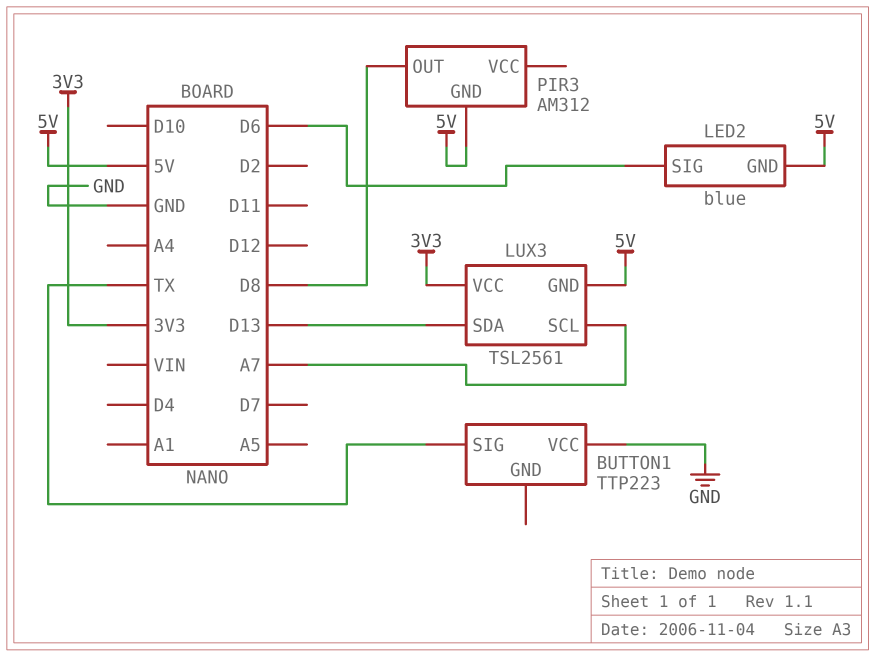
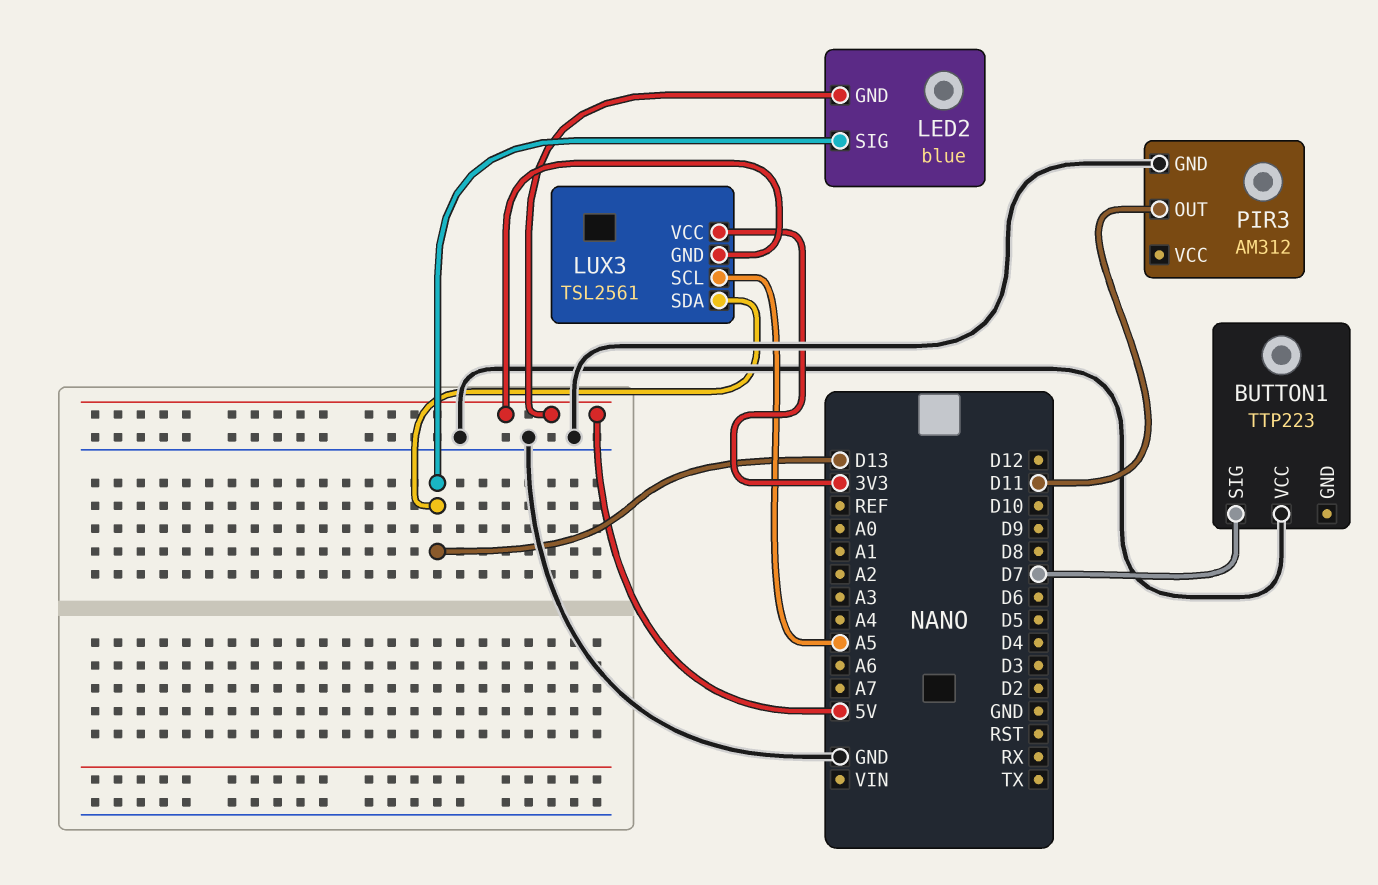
BUTTON1 pin SIG: TX -> D7
LED2 pin SIG: D6 -> D13
LUX3 pin SCL: A7 -> A5
PIR3 pin GND: 5V -> GND
PIR3 pin OUT: D8 -> D11

